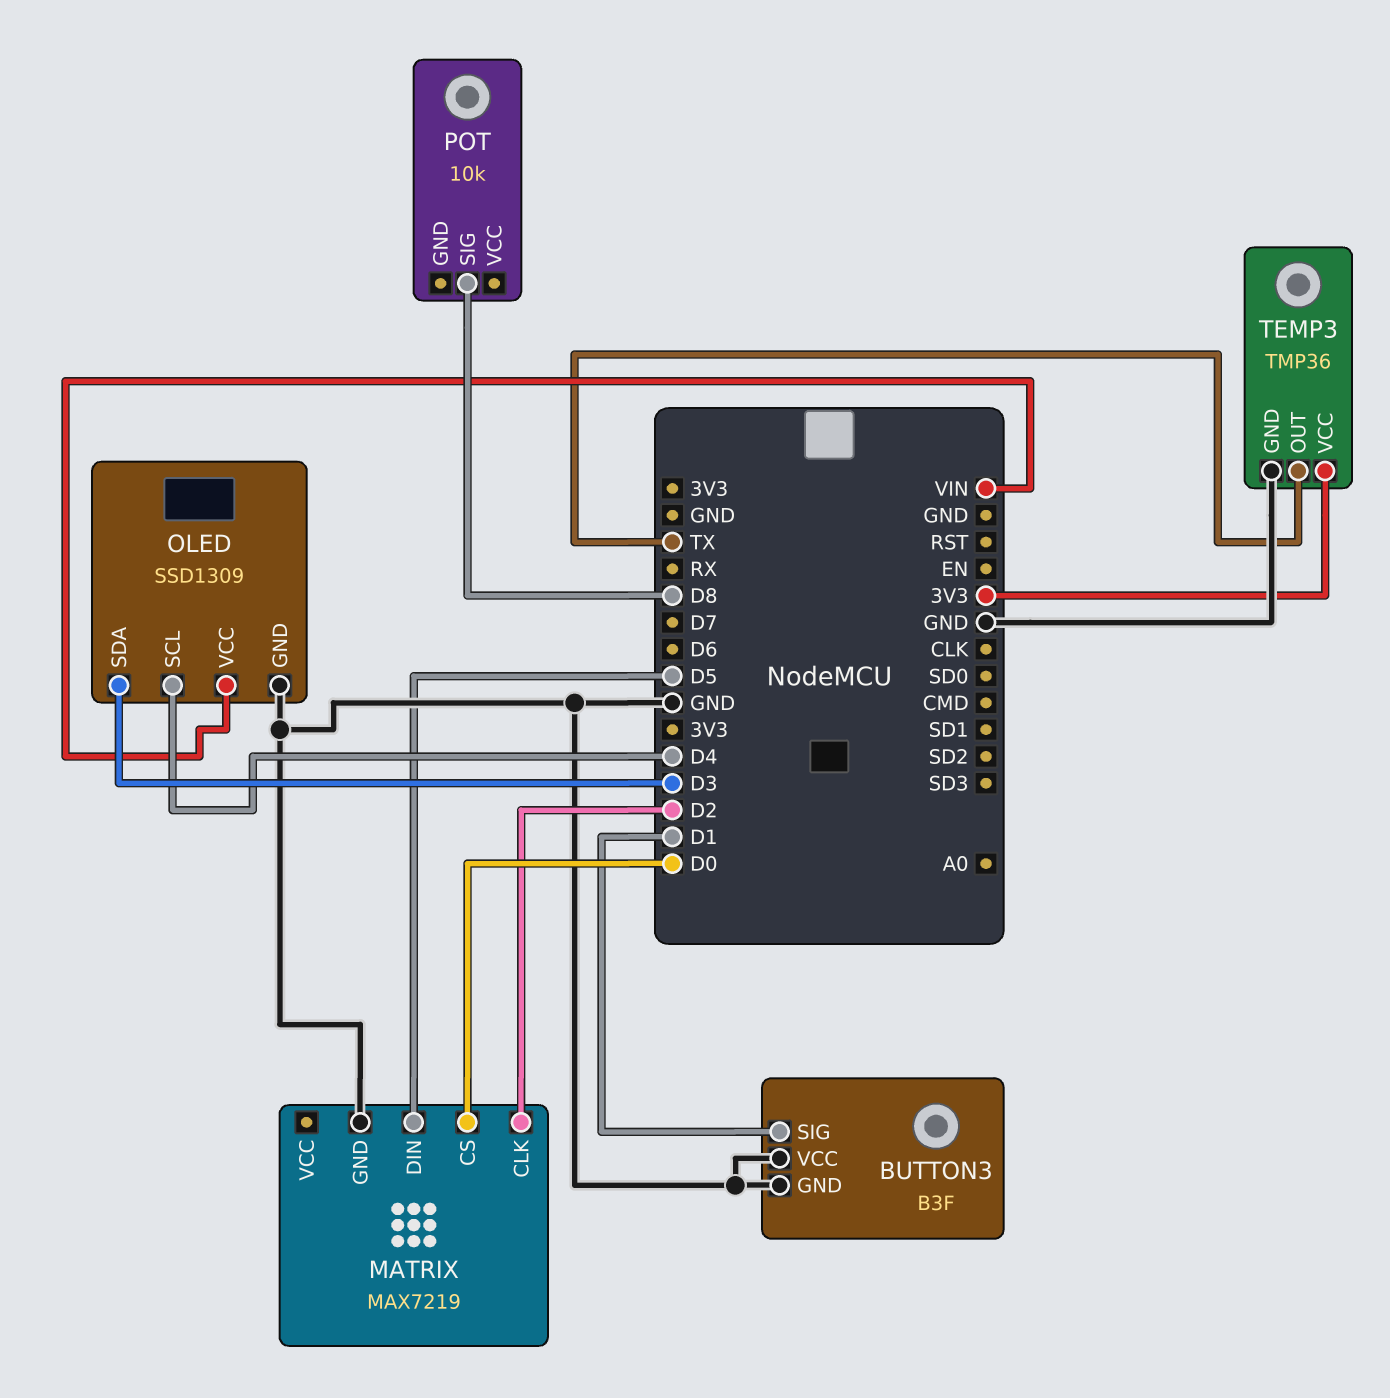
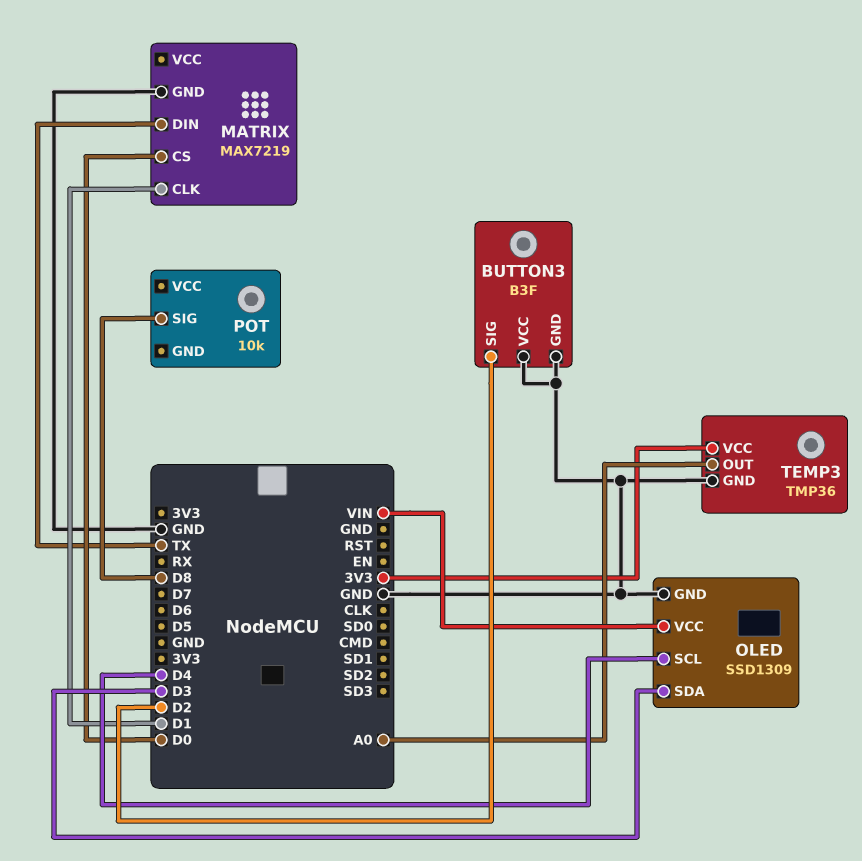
BUTTON3 pin SIG: D1 -> D2
MATRIX pin CLK: D2 -> D1
MATRIX pin DIN: D5 -> TX
TEMP3 pin OUT: TX -> A0

